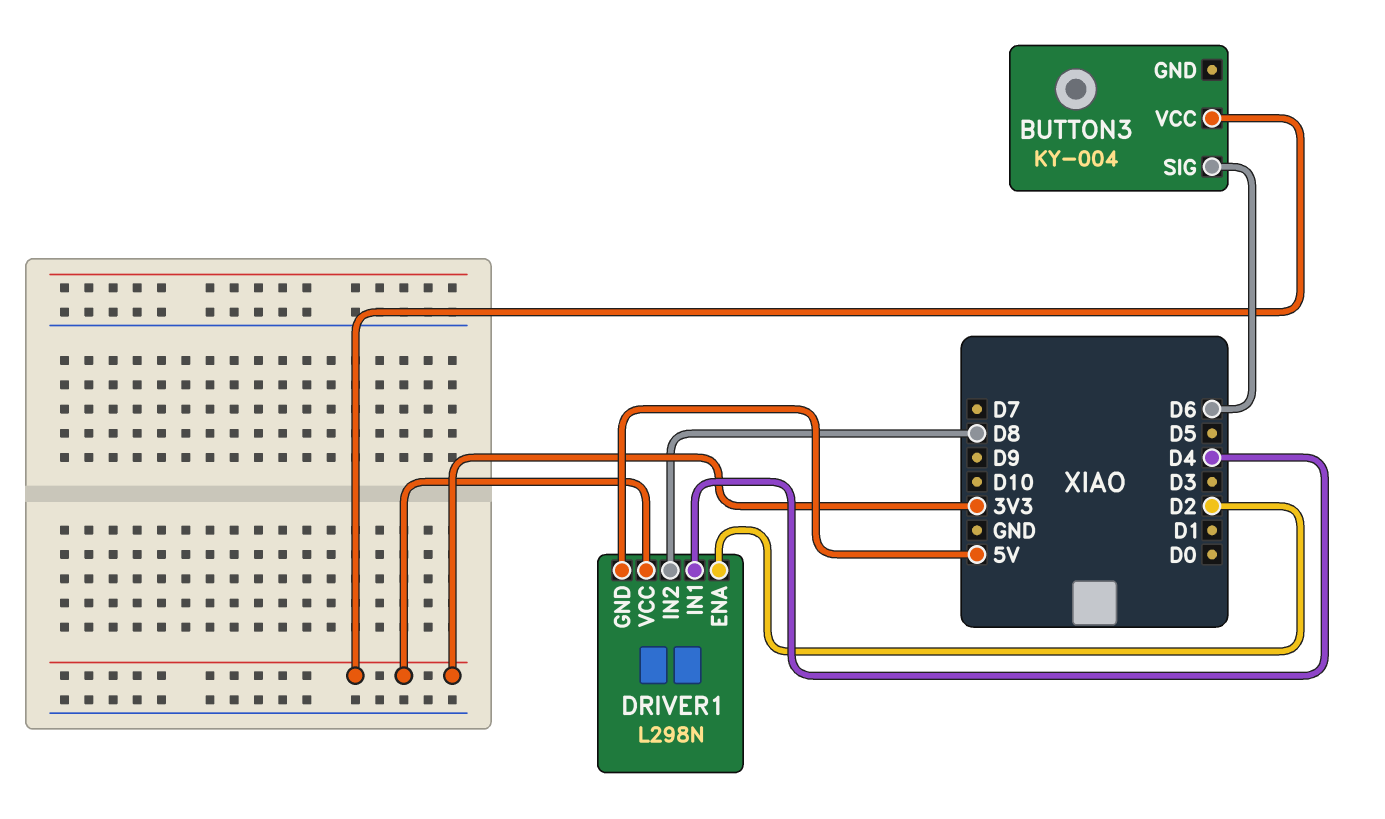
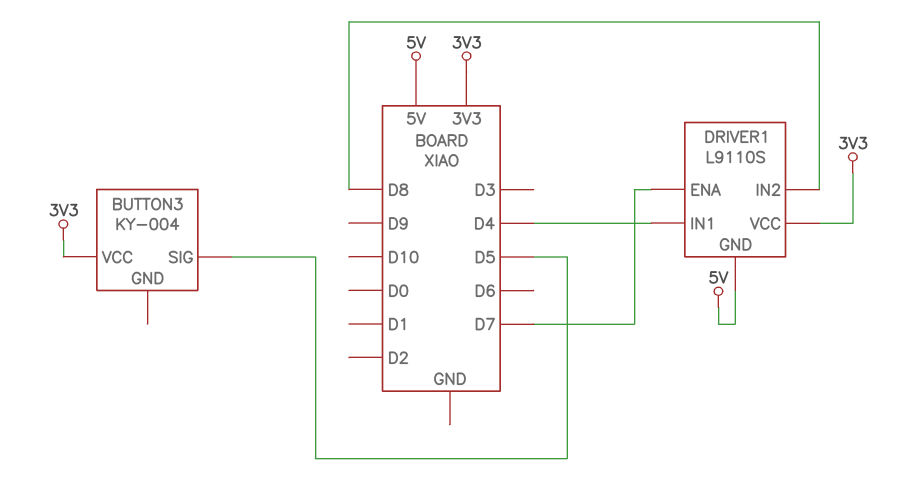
BUTTON3 pin SIG: D6 -> D5
DRIVER1: L298N -> L9110S
DRIVER1 pin ENA: D2 -> D7

